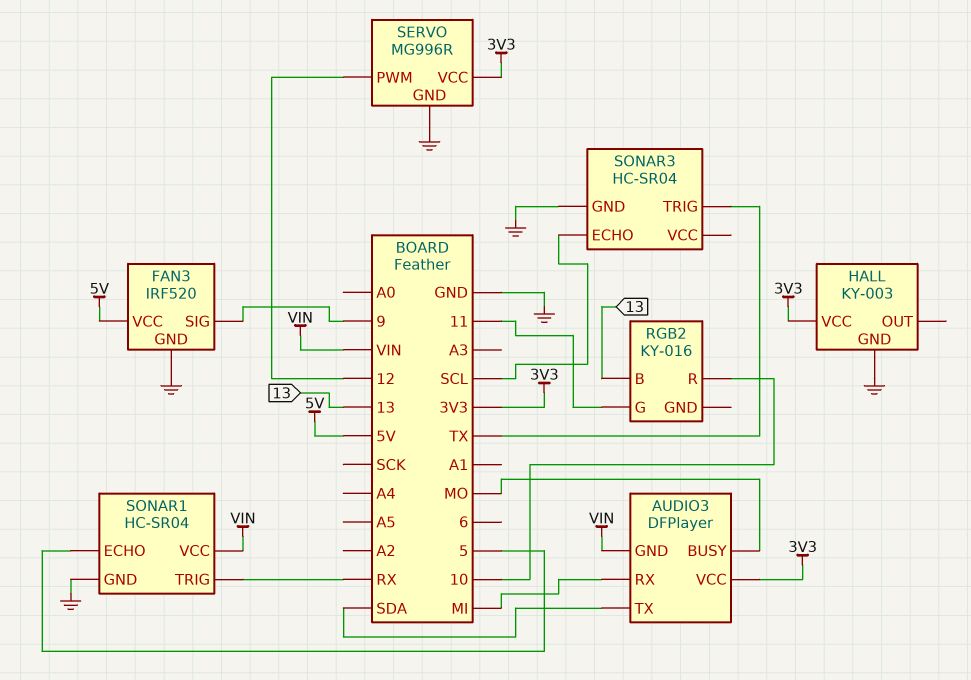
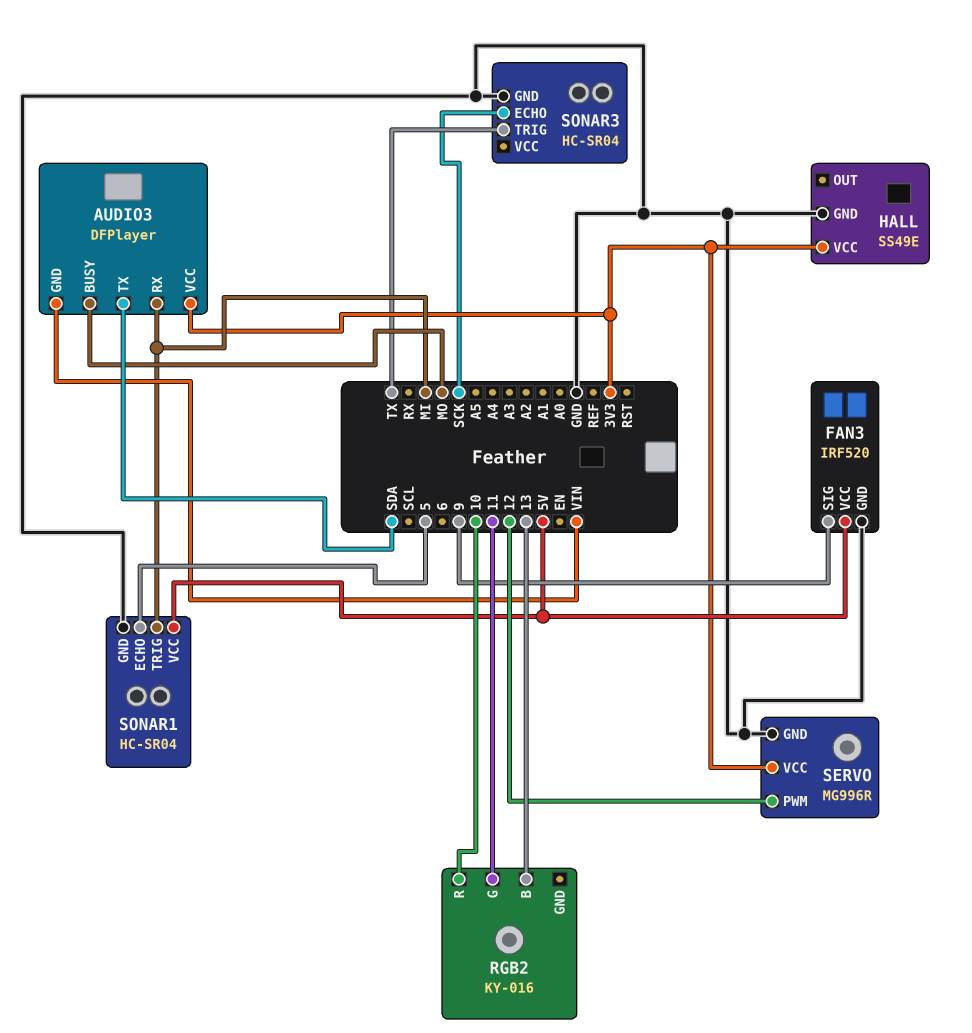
HALL: KY-003 -> SS49E
SONAR1 pin TRIG: RX -> MI
SONAR1 pin VCC: VIN -> 5V
SONAR3 pin ECHO: SCL -> SCK

